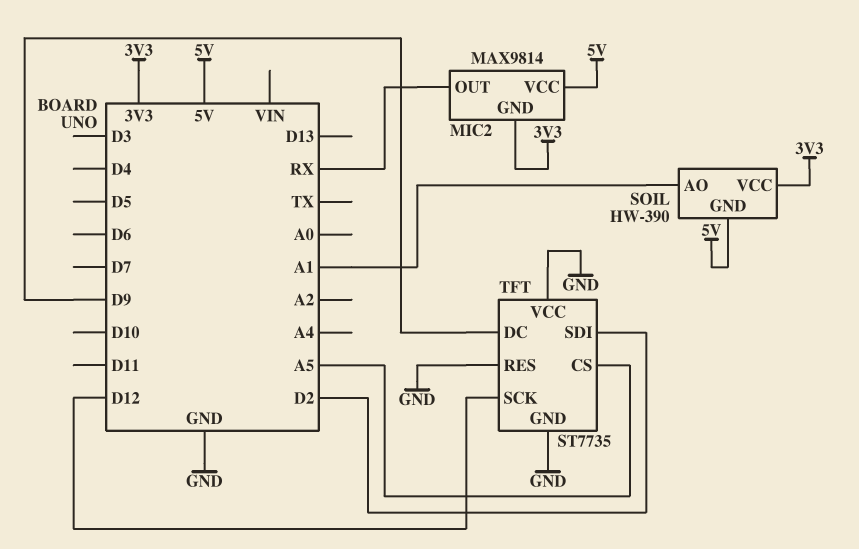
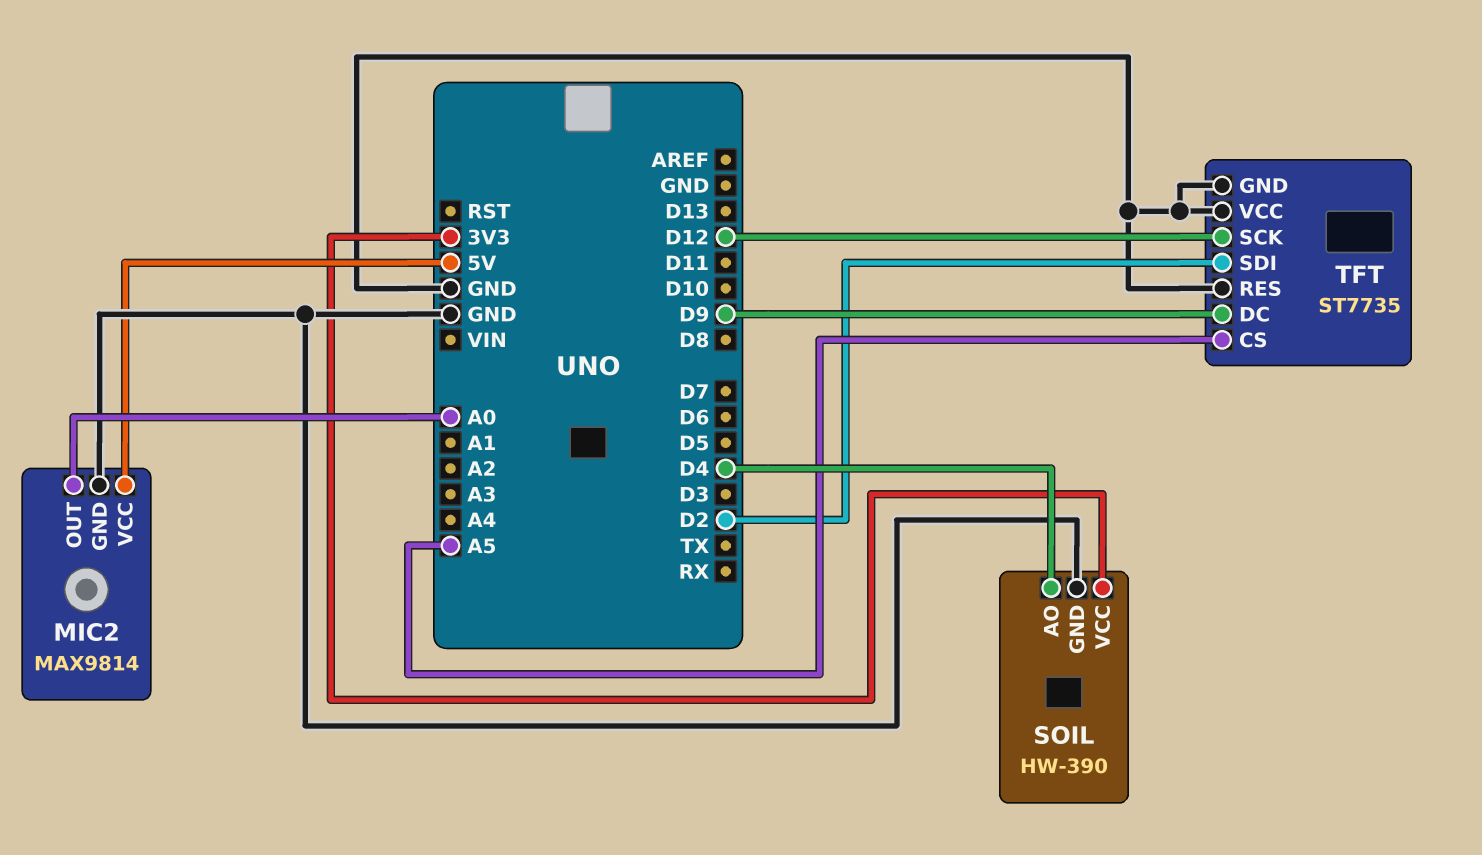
MIC2 pin GND: 3V3 -> GND
MIC2 pin OUT: RX -> A0
SOIL pin AO: A1 -> D4
SOIL pin GND: 5V -> GND

